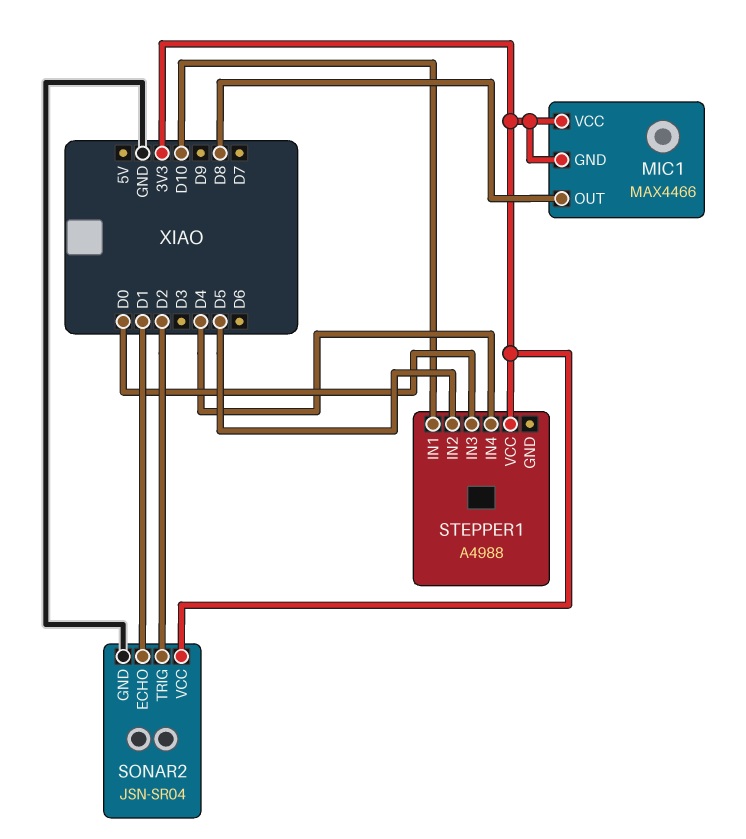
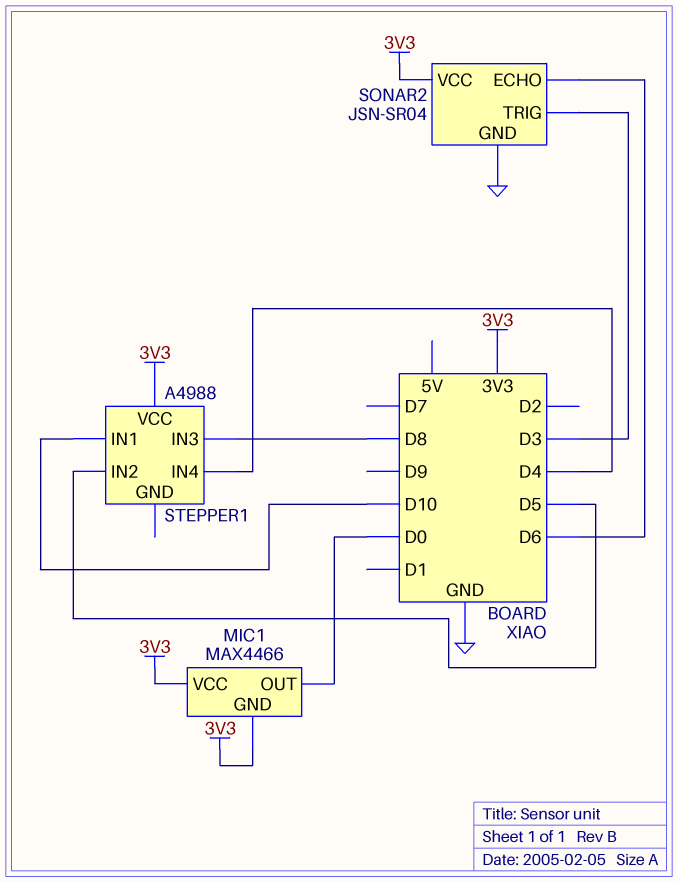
MIC1 pin OUT: D8 -> D0
SONAR2 pin ECHO: D1 -> D6
SONAR2 pin TRIG: D2 -> D3
STEPPER1 pin IN3: D0 -> D8

